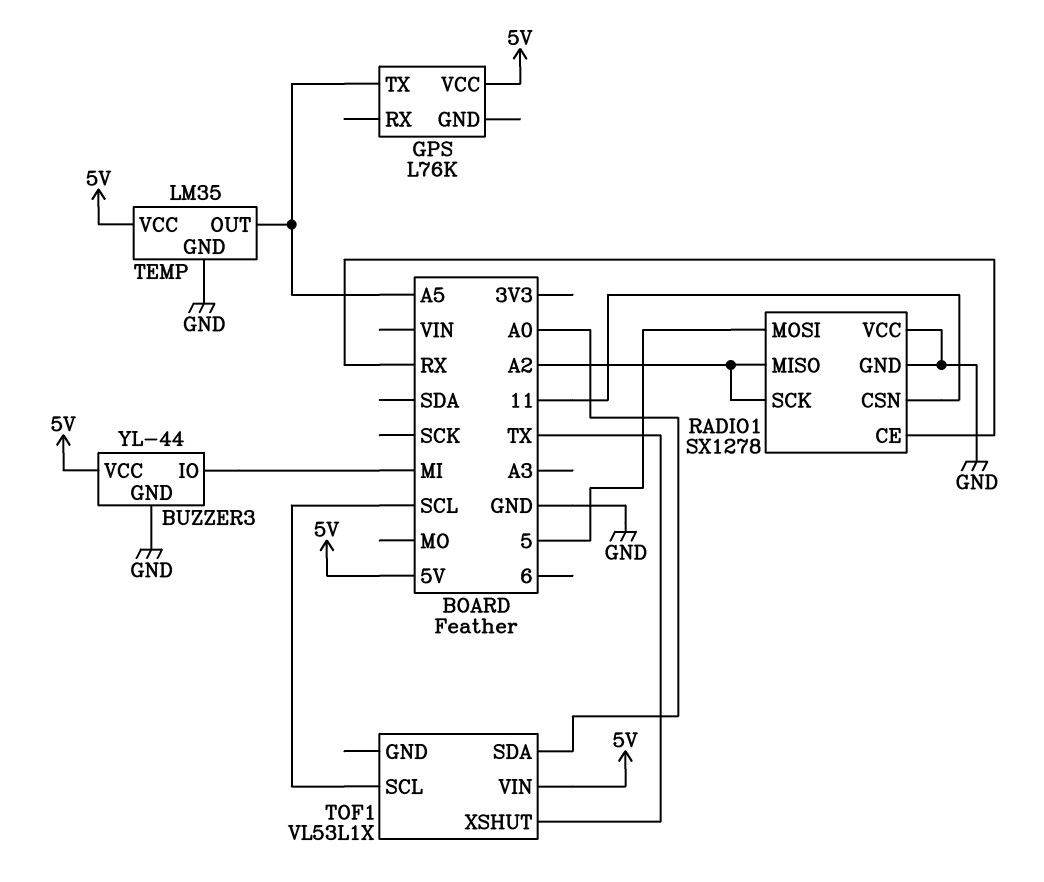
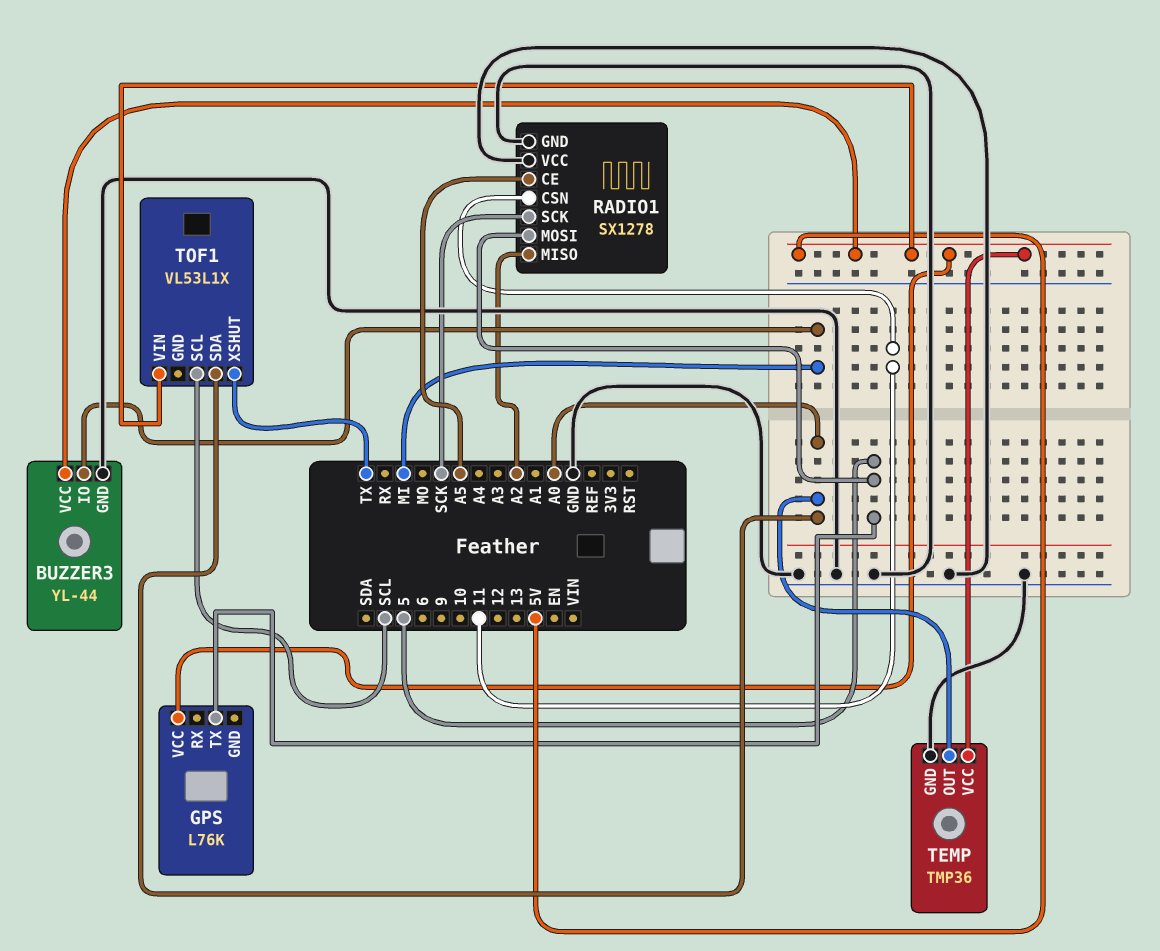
GPS pin TX: A5 -> 5
RADIO1 pin CE: RX -> A5
RADIO1 pin SCK: A2 -> SCK
TEMP: LM35 -> TMP36
TEMP pin OUT: A5 -> A0

